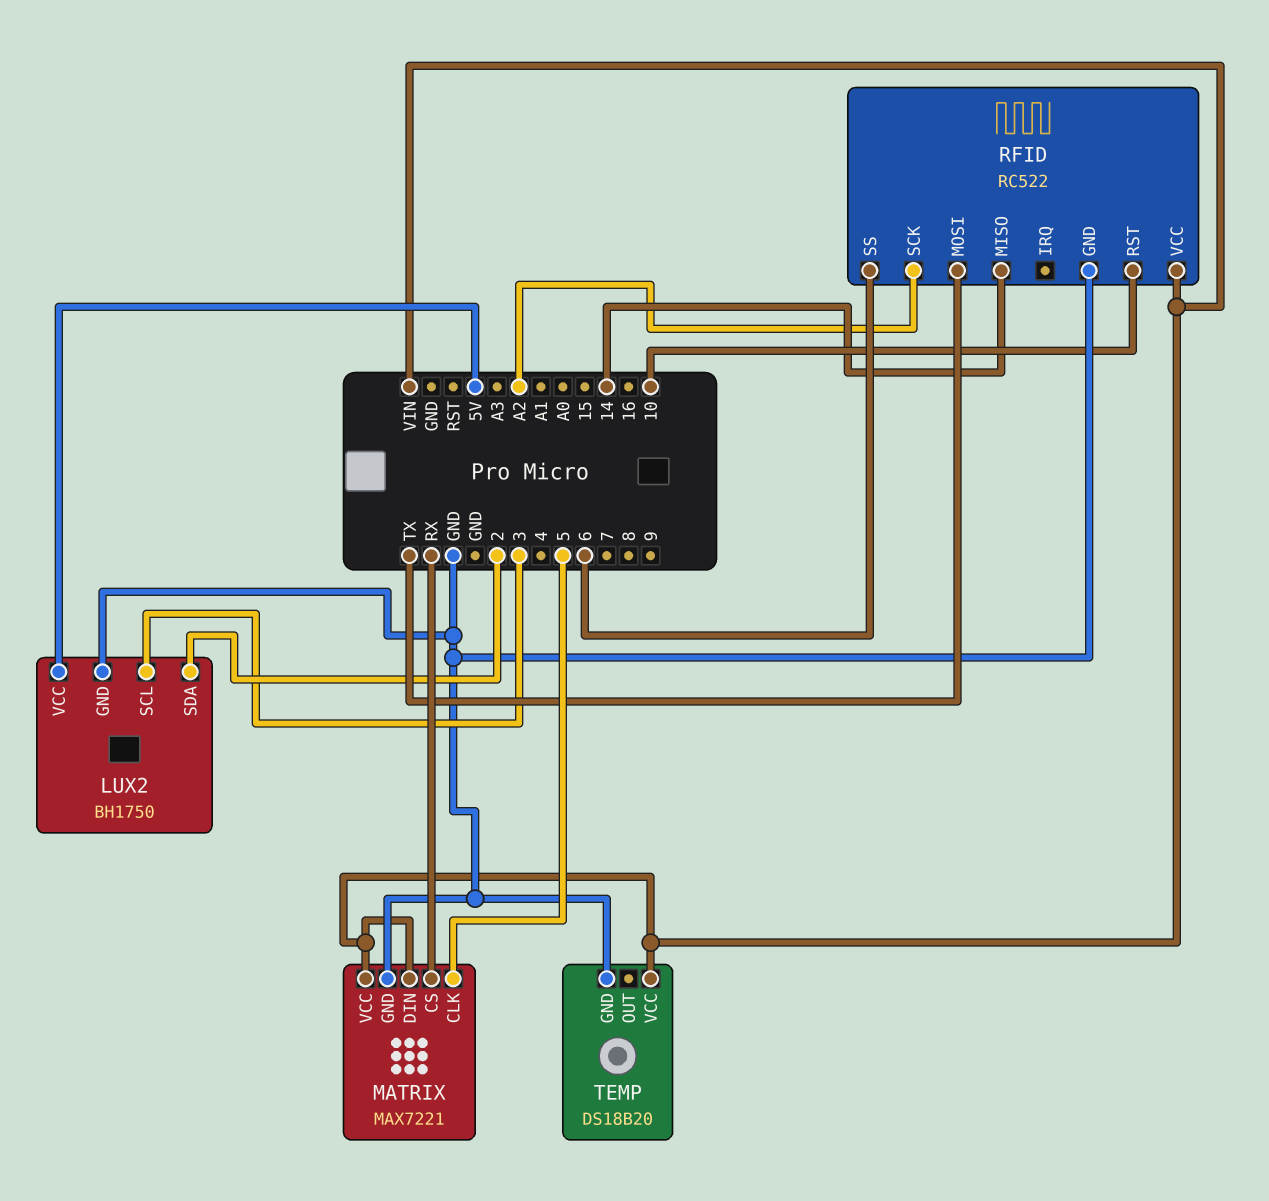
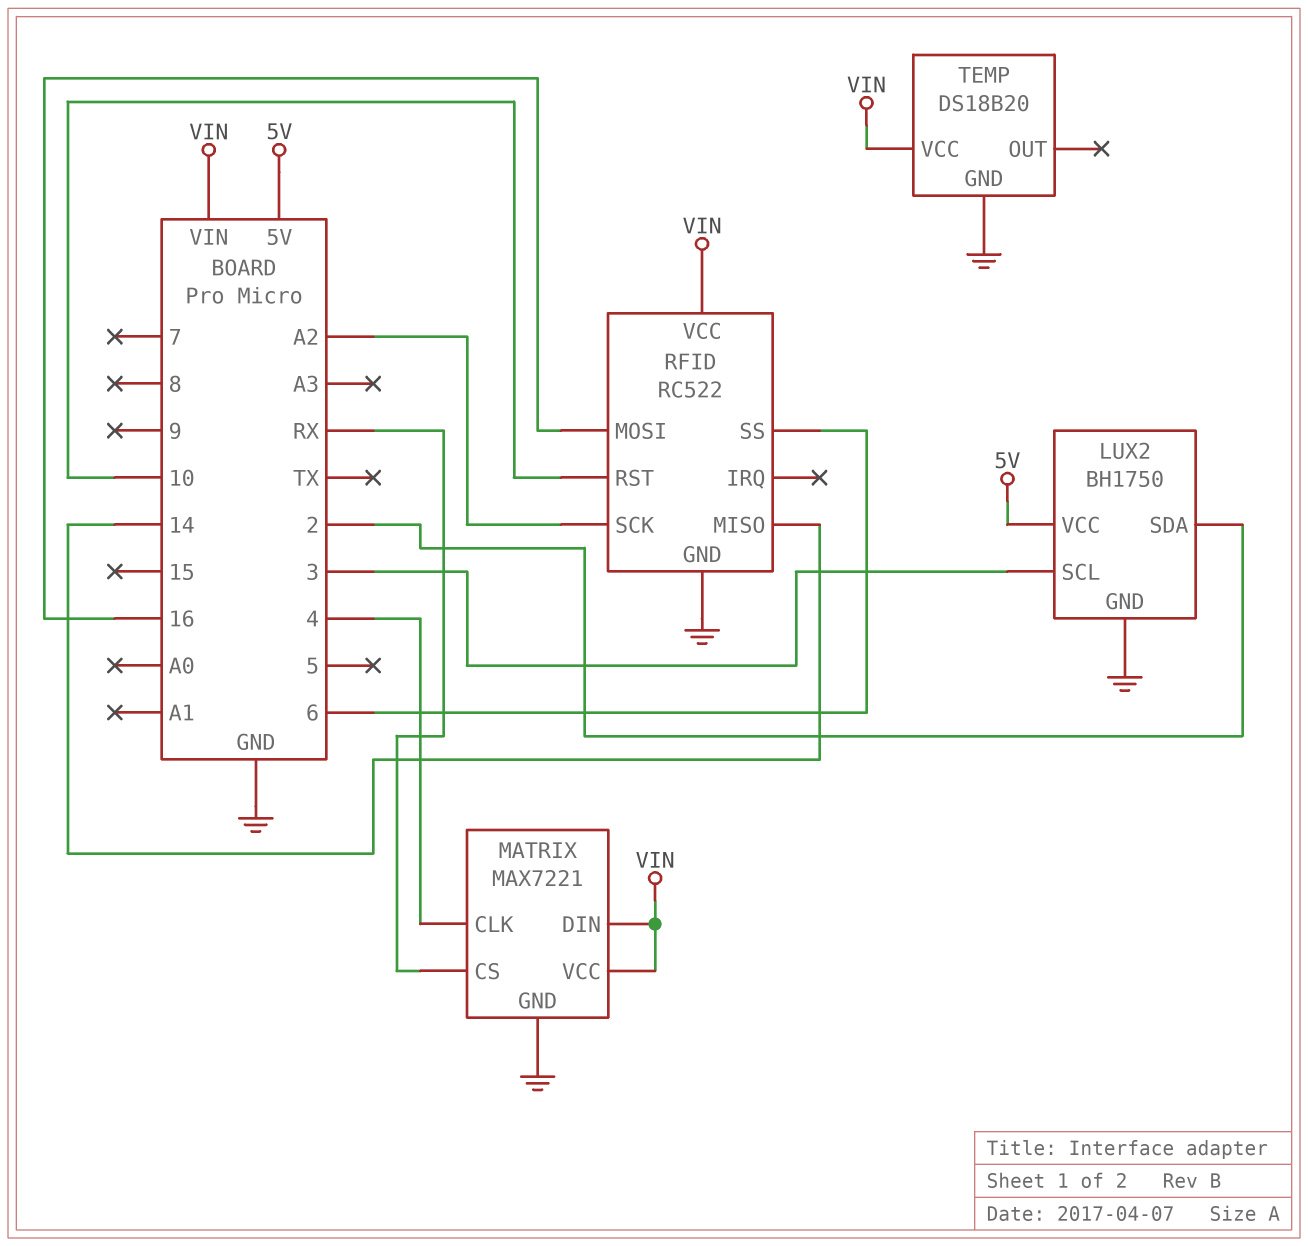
MATRIX pin CLK: 5 -> 4
RFID pin MOSI: TX -> 16

